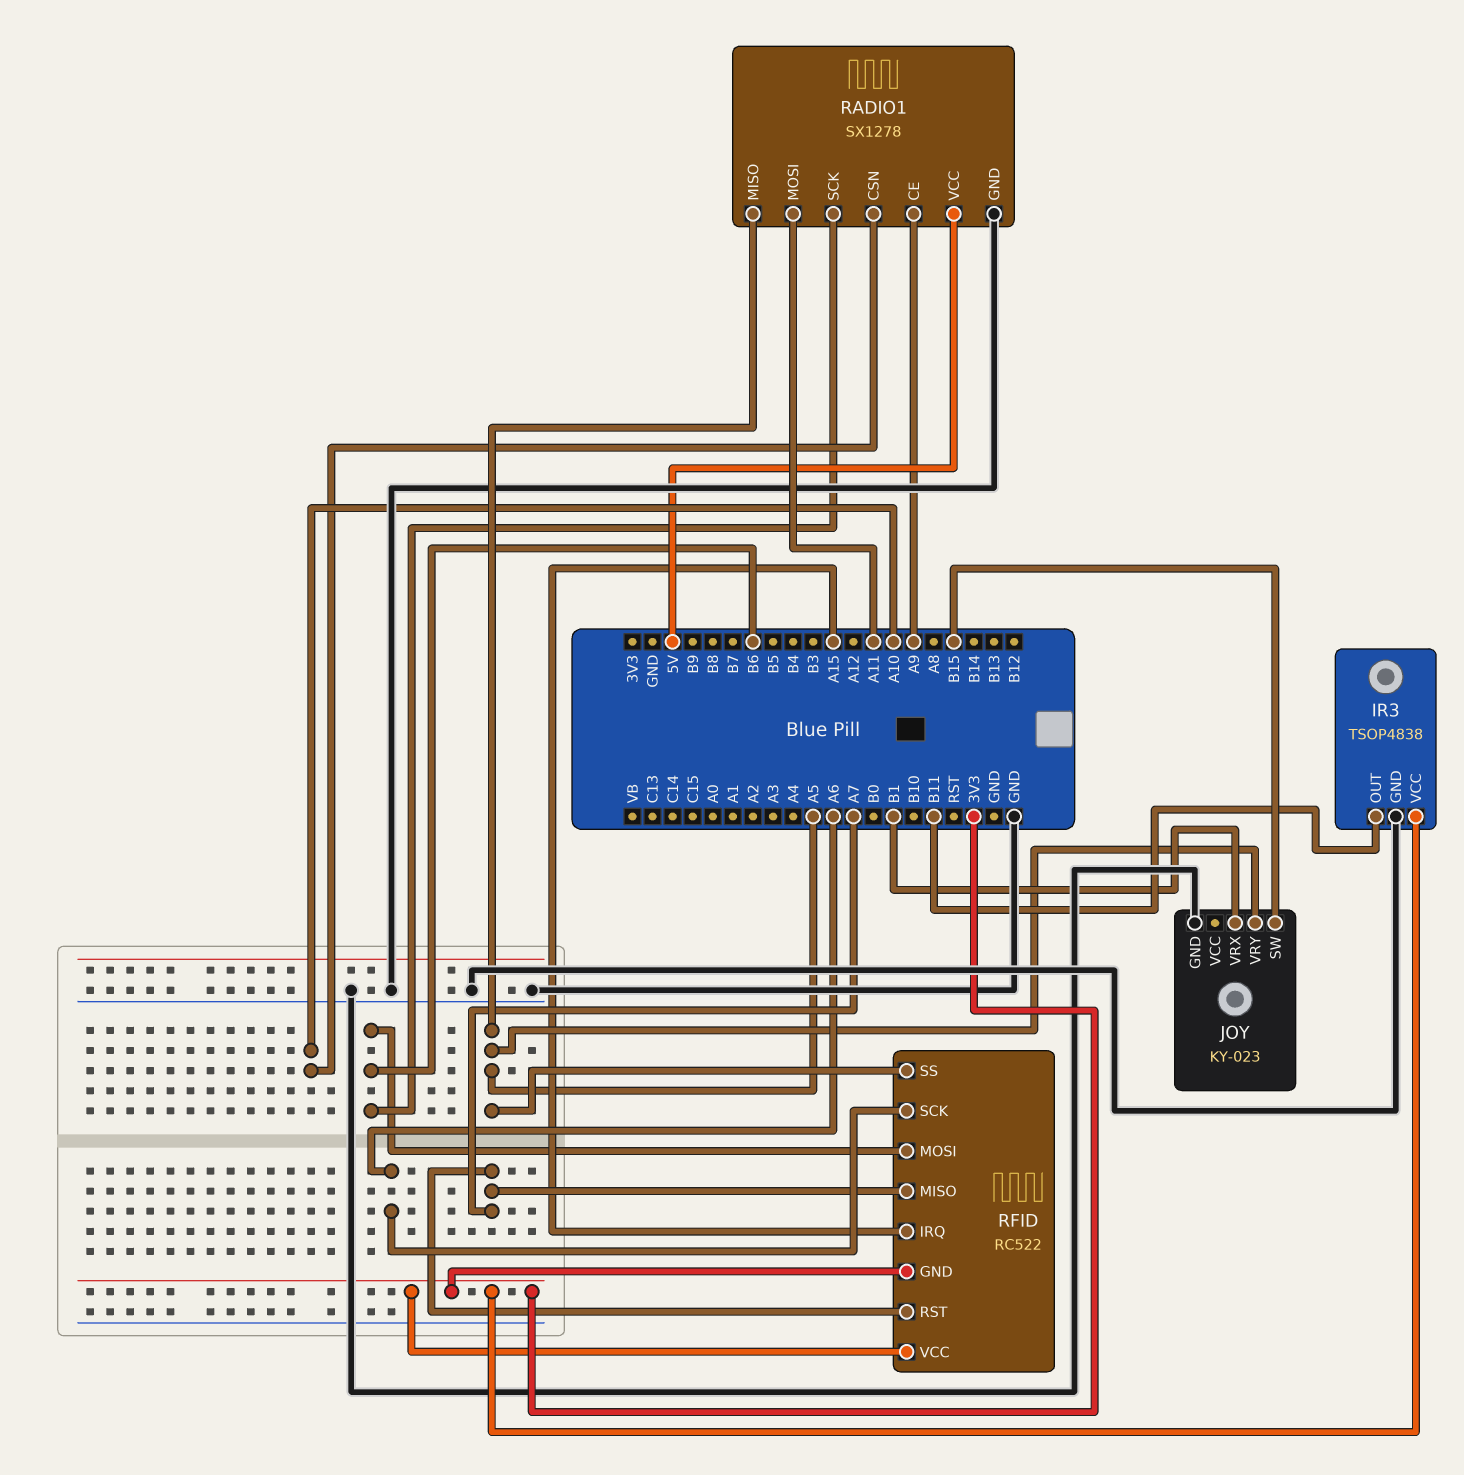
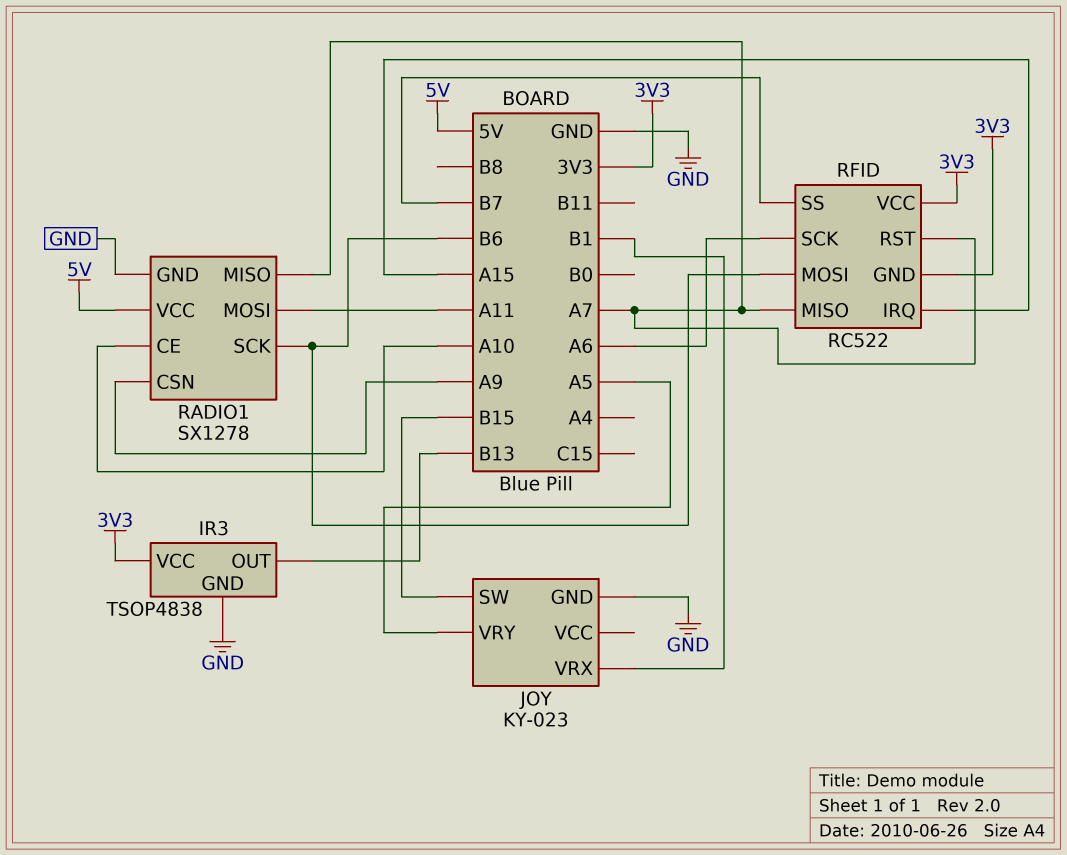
IR3 pin OUT: B11 -> B13
RADIO1 pin CE: A9 -> A10
RADIO1 pin CSN: A10 -> A9
RADIO1 pin MISO: A5 -> A7
RFID pin SS: A5 -> B7

